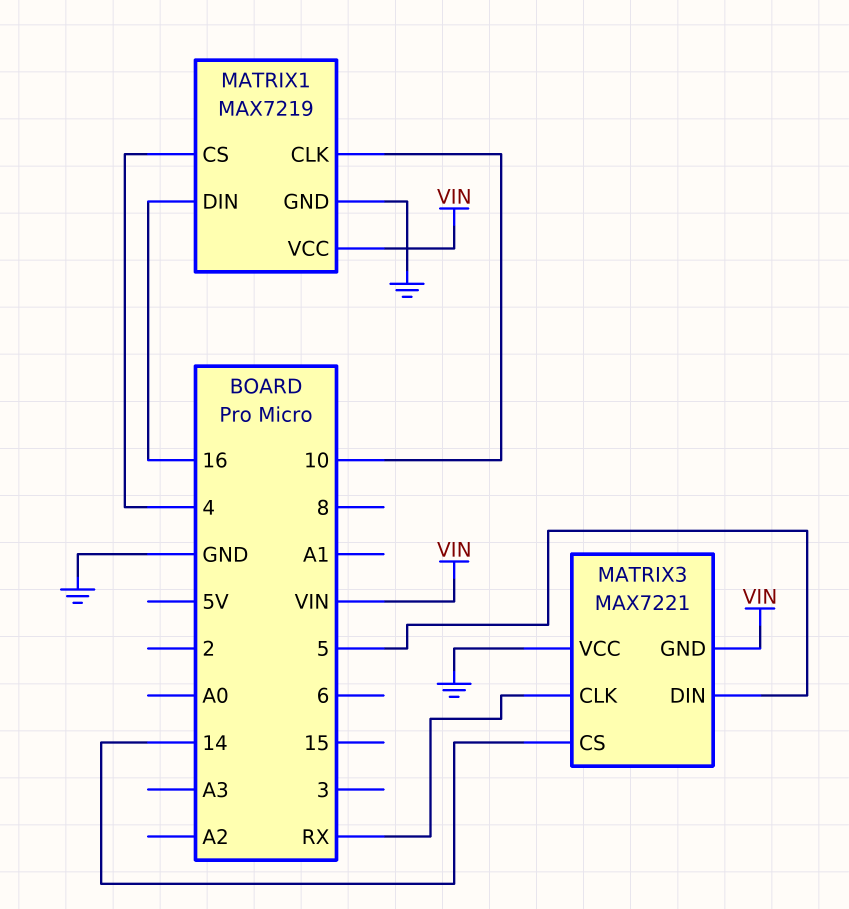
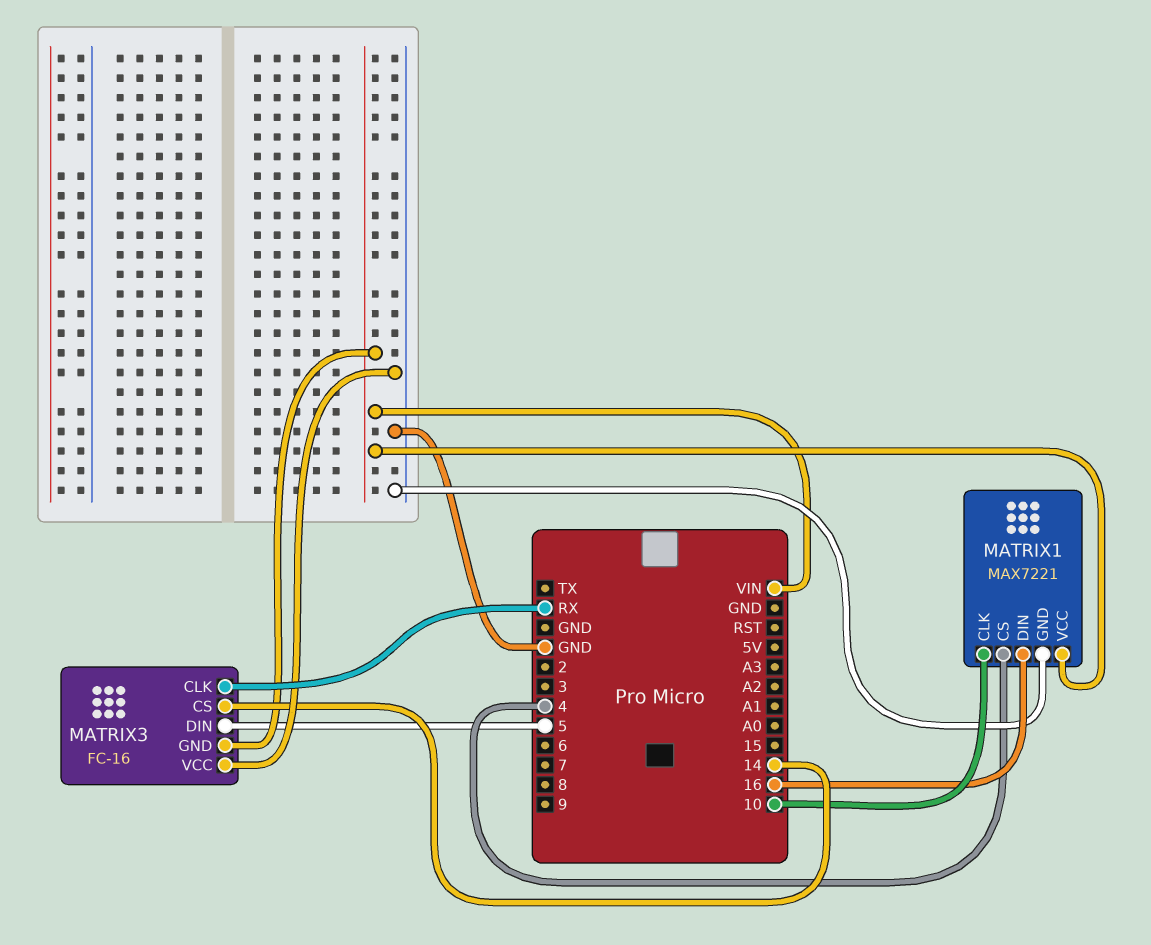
MATRIX1: MAX7219 -> MAX7221
MATRIX3: MAX7221 -> FC-16

